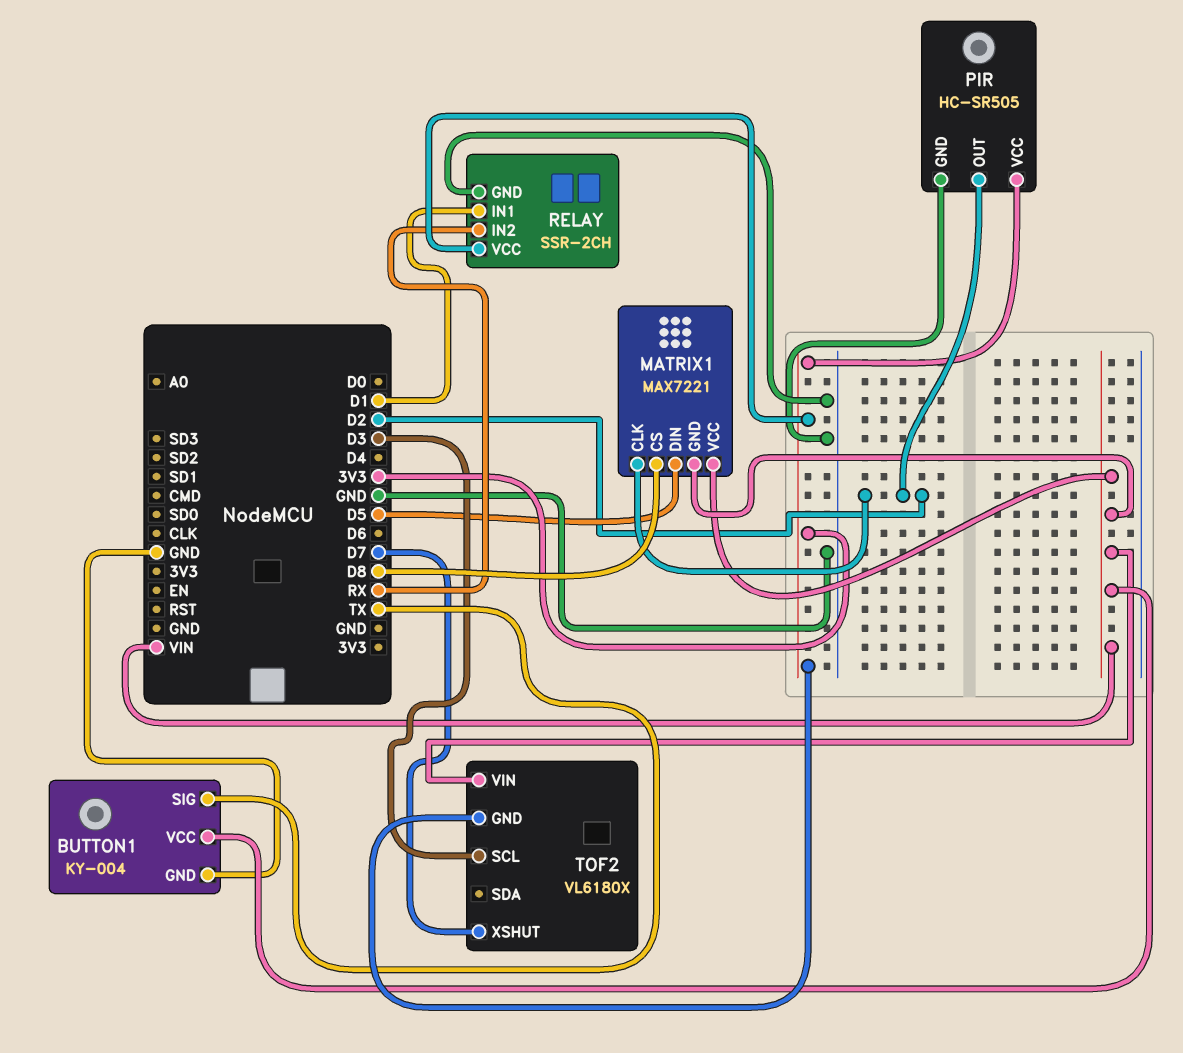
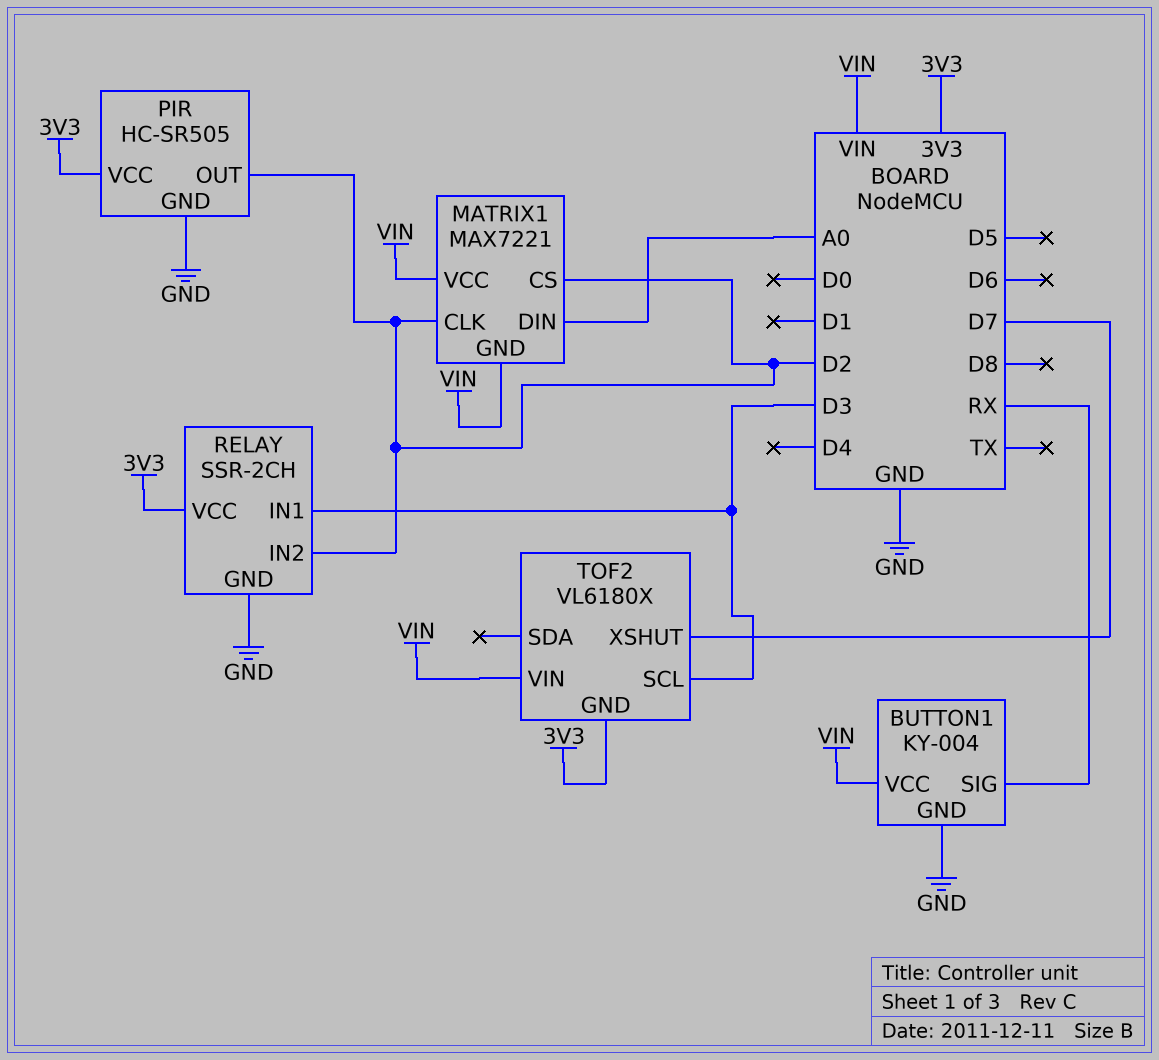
BUTTON1 pin SIG: TX -> RX
MATRIX1 pin CS: D8 -> D2
MATRIX1 pin DIN: D5 -> A0
RELAY pin IN1: D1 -> D3
RELAY pin IN2: RX -> D2

